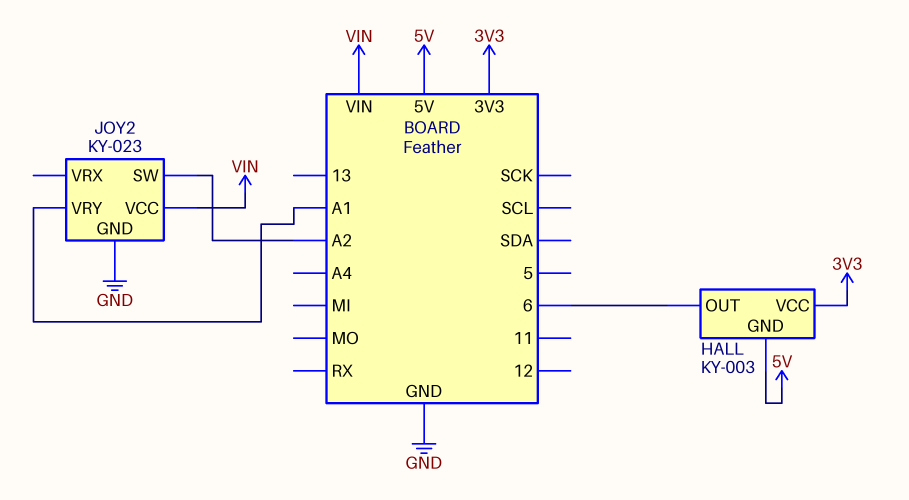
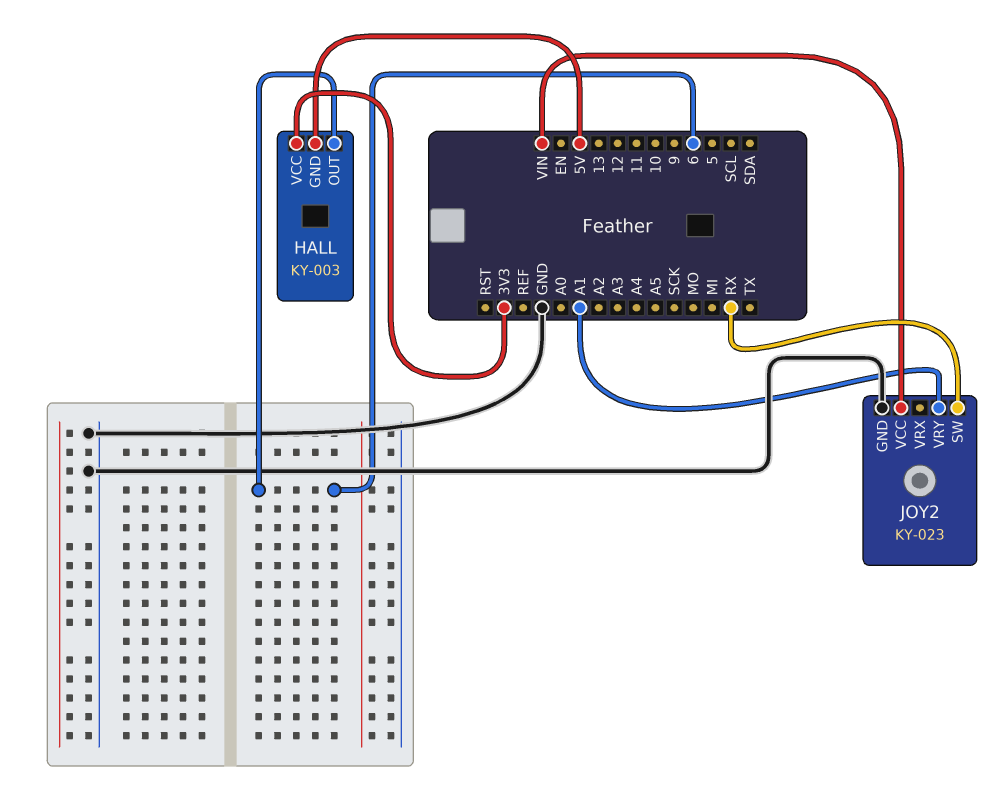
JOY2 pin SW: A2 -> RX

